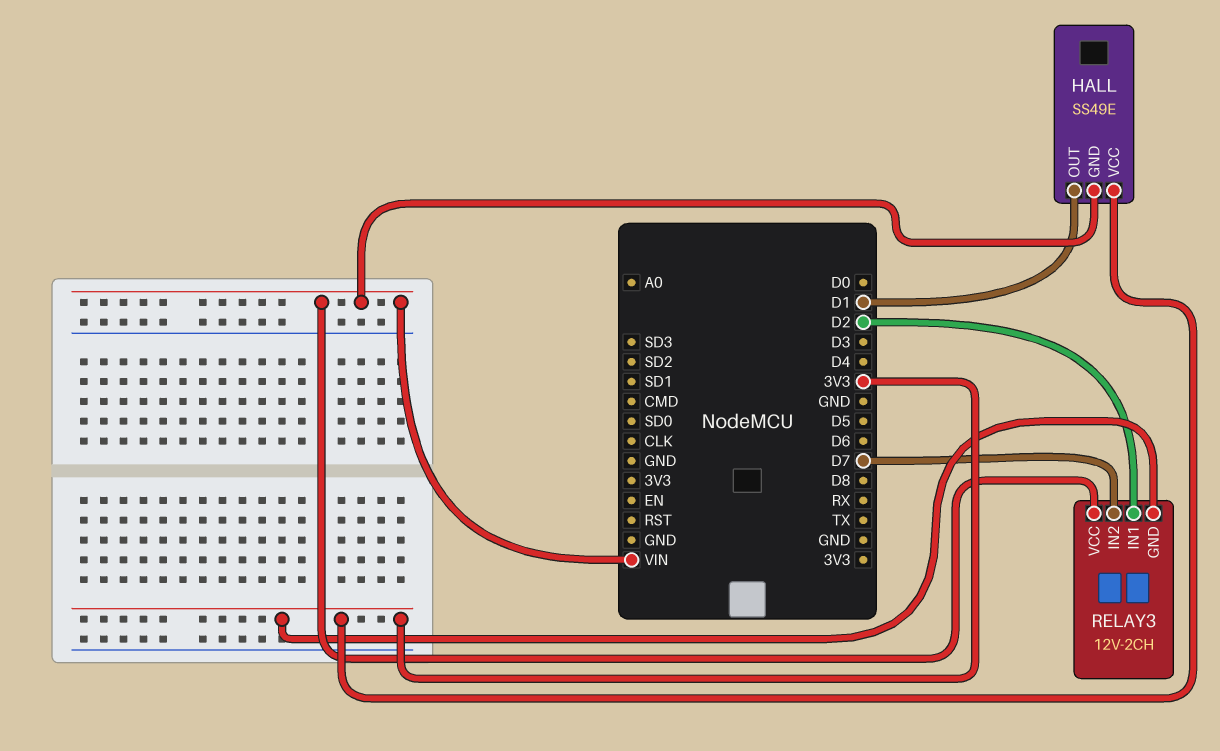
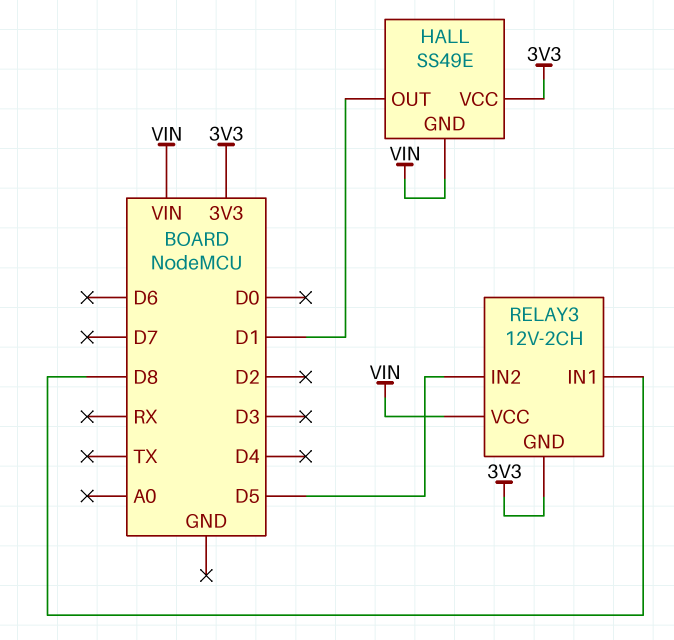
RELAY3 pin IN1: D2 -> D8
RELAY3 pin IN2: D7 -> D5

